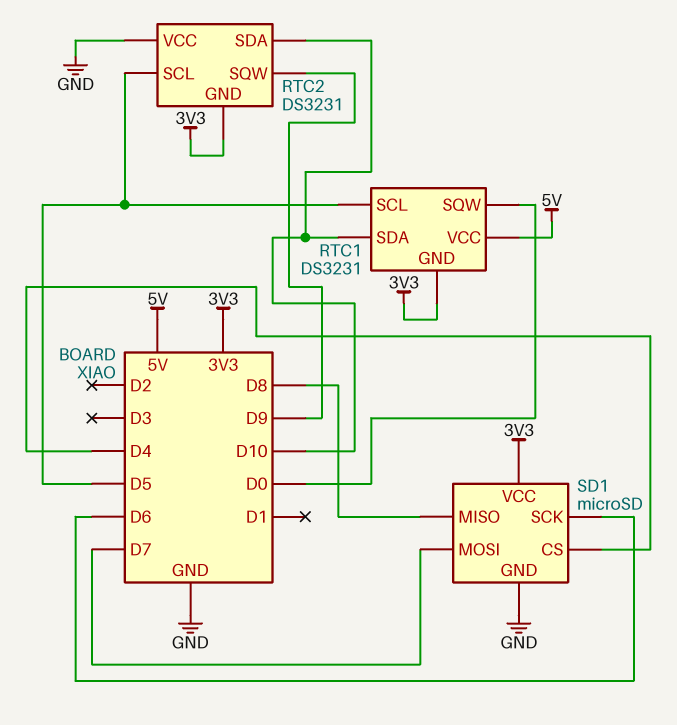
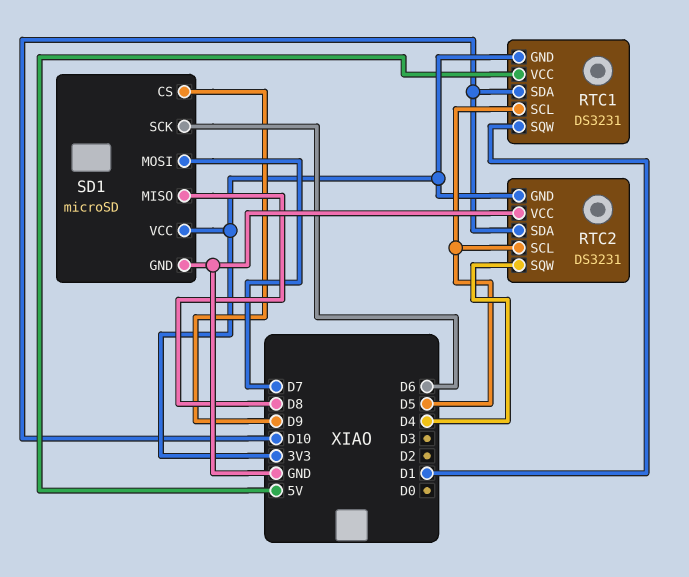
RTC1 pin SQW: D0 -> D1
RTC2 pin SQW: D9 -> D4
SD1 pin CS: D4 -> D9

